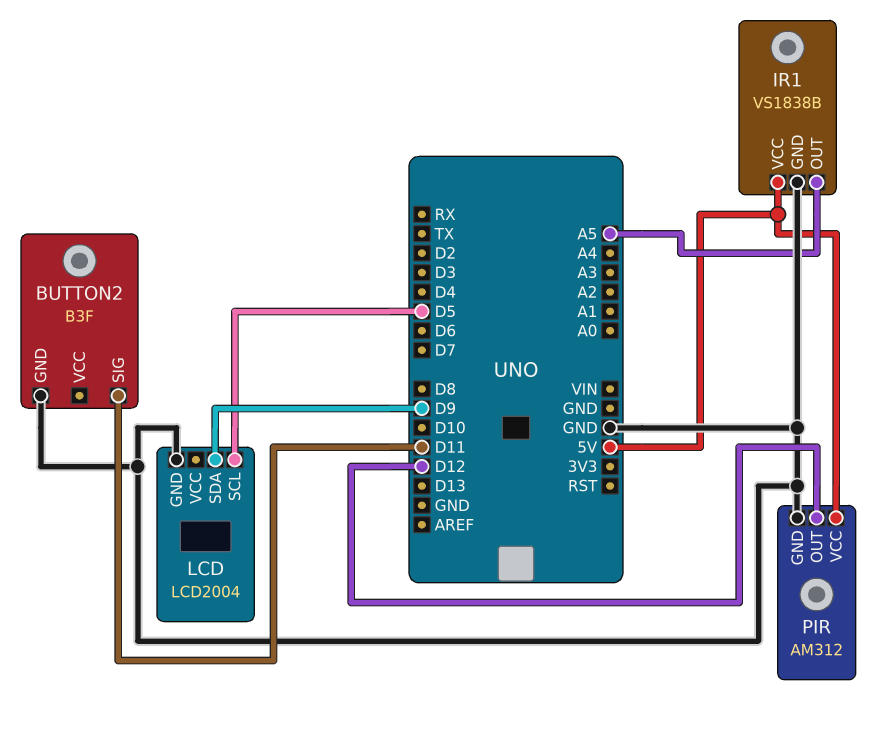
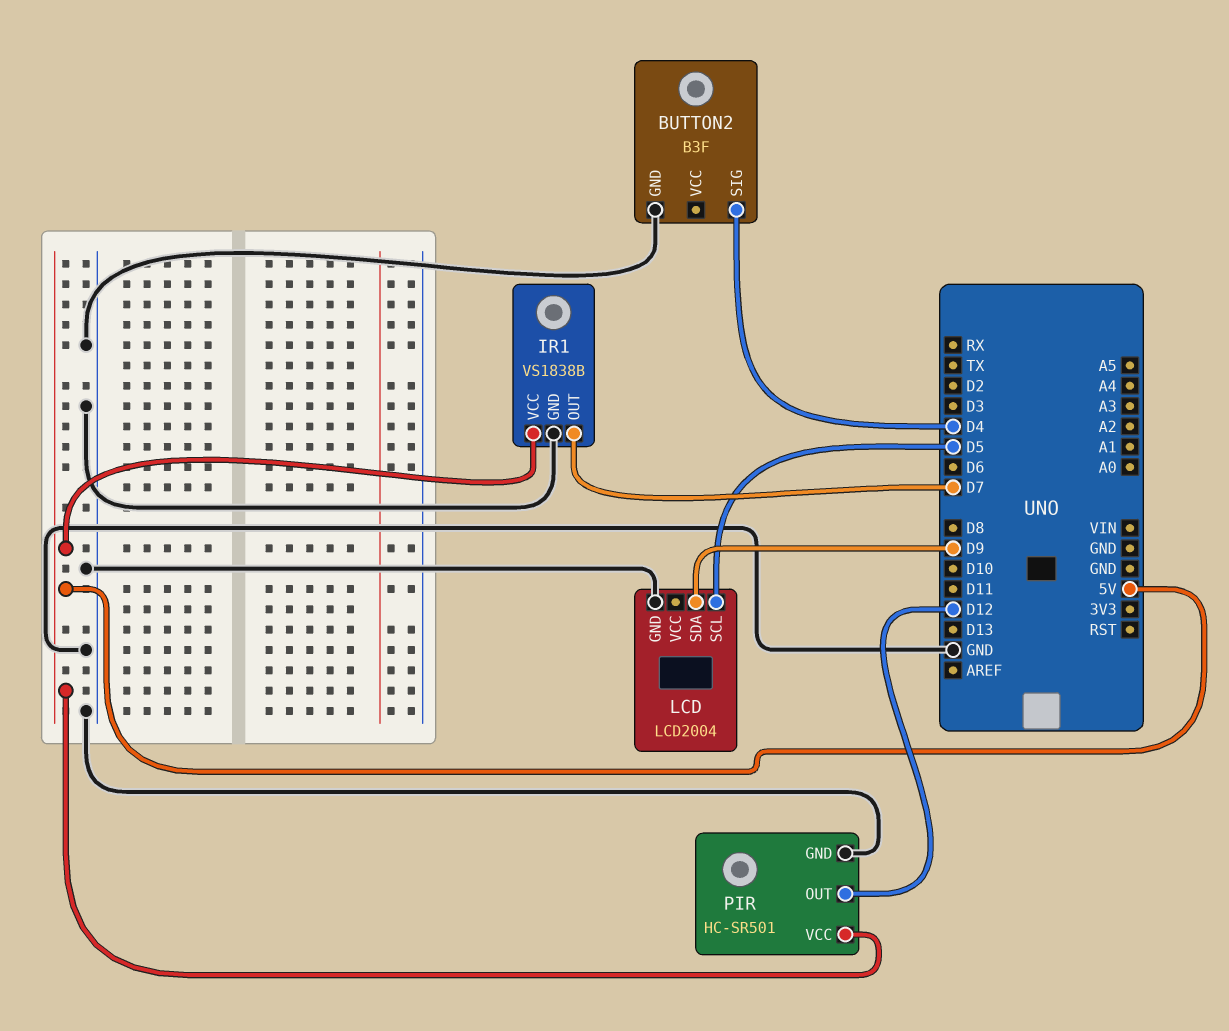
BUTTON2 pin SIG: D11 -> D4
IR1 pin OUT: A5 -> D7
PIR: AM312 -> HC-SR501

